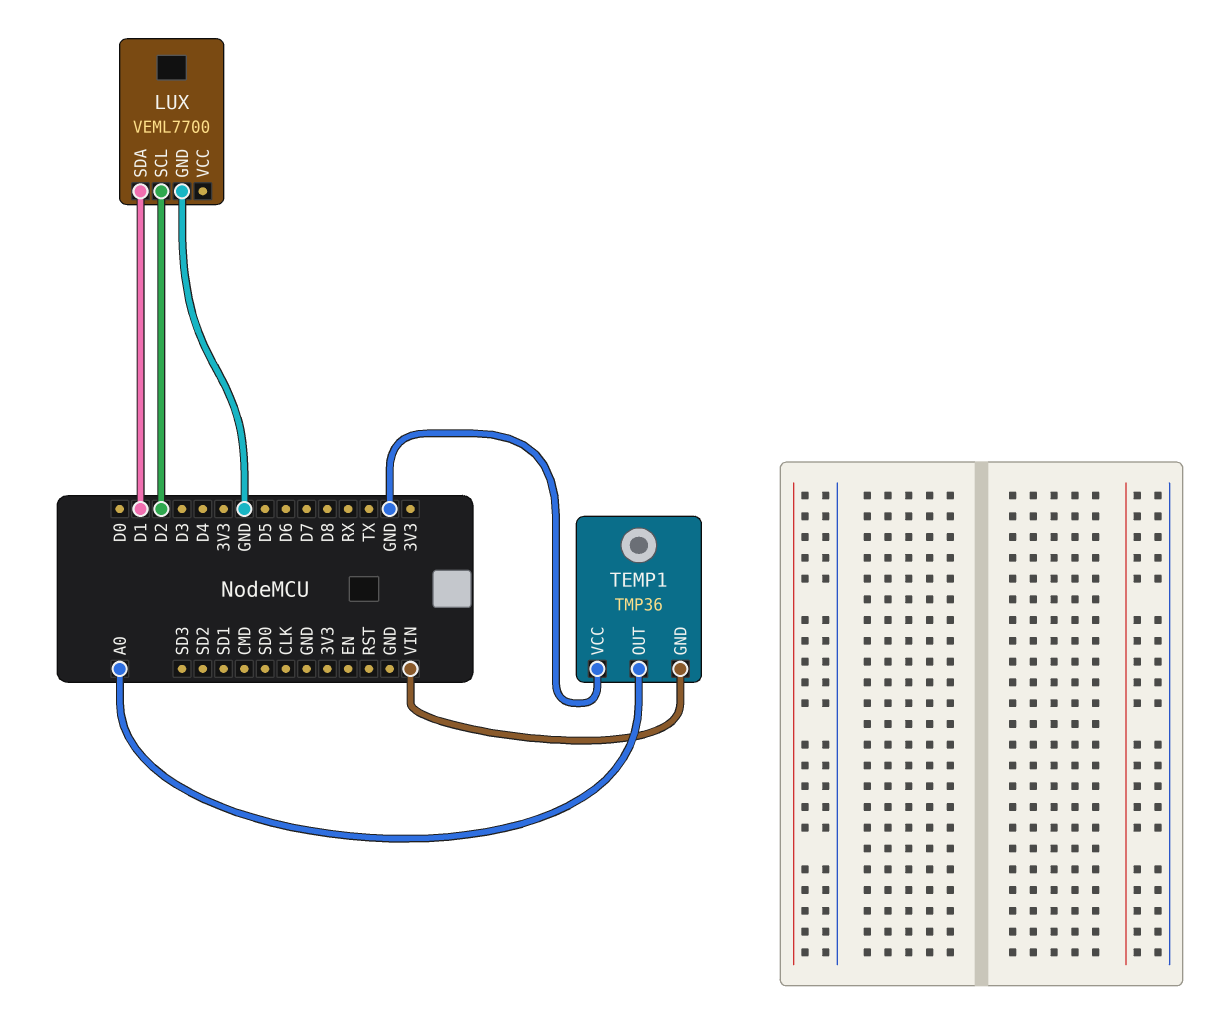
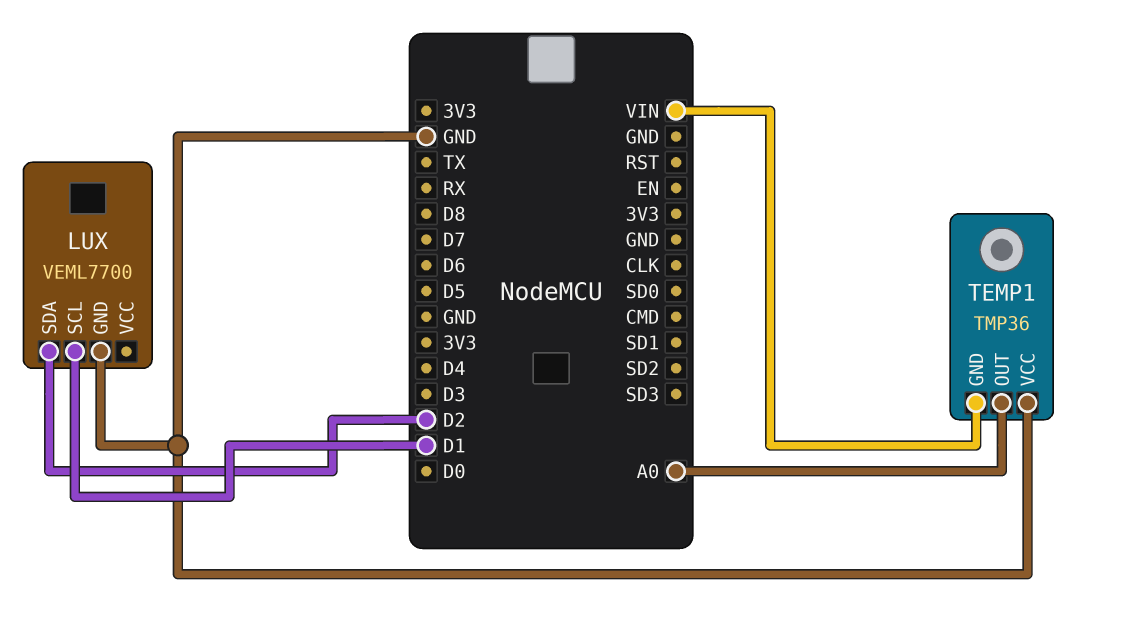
LUX pin SCL: D2 -> D1
LUX pin SDA: D1 -> D2

